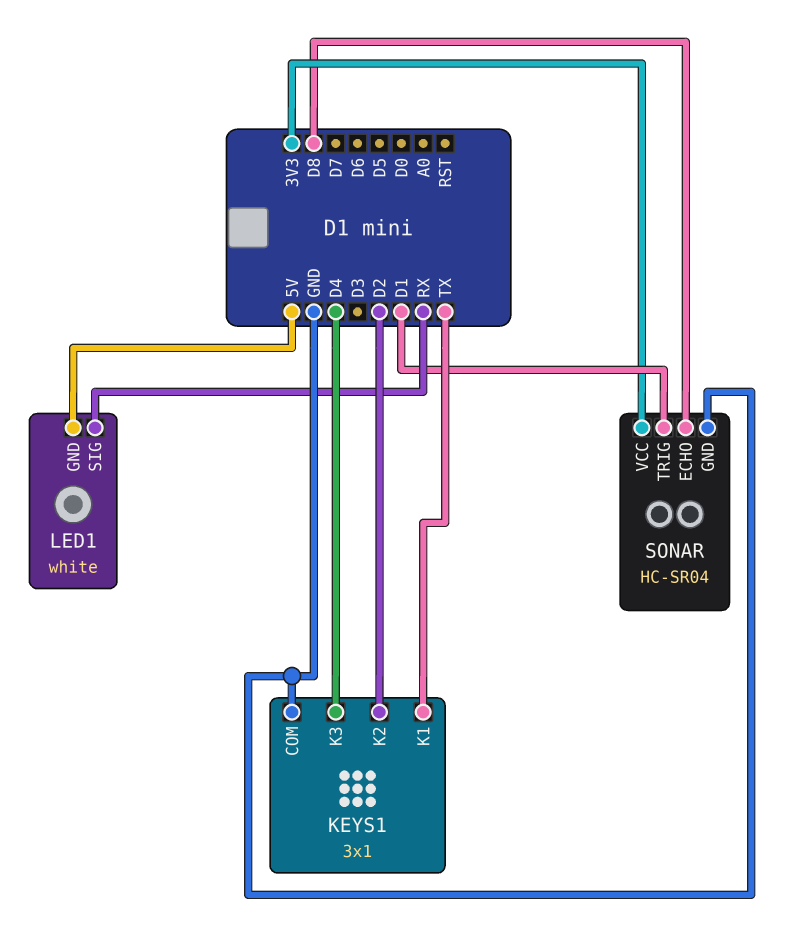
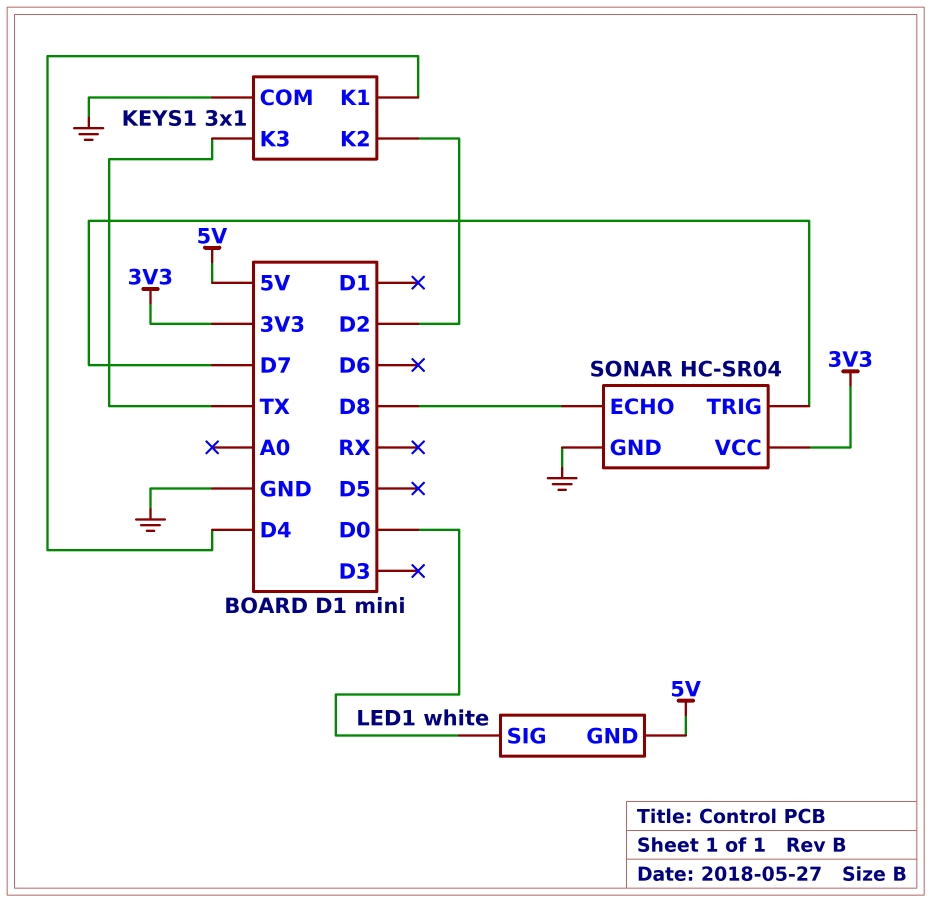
KEYS1 pin K1: TX -> D4
KEYS1 pin K3: D4 -> TX
LED1 pin SIG: RX -> D0
SONAR pin TRIG: D1 -> D7

